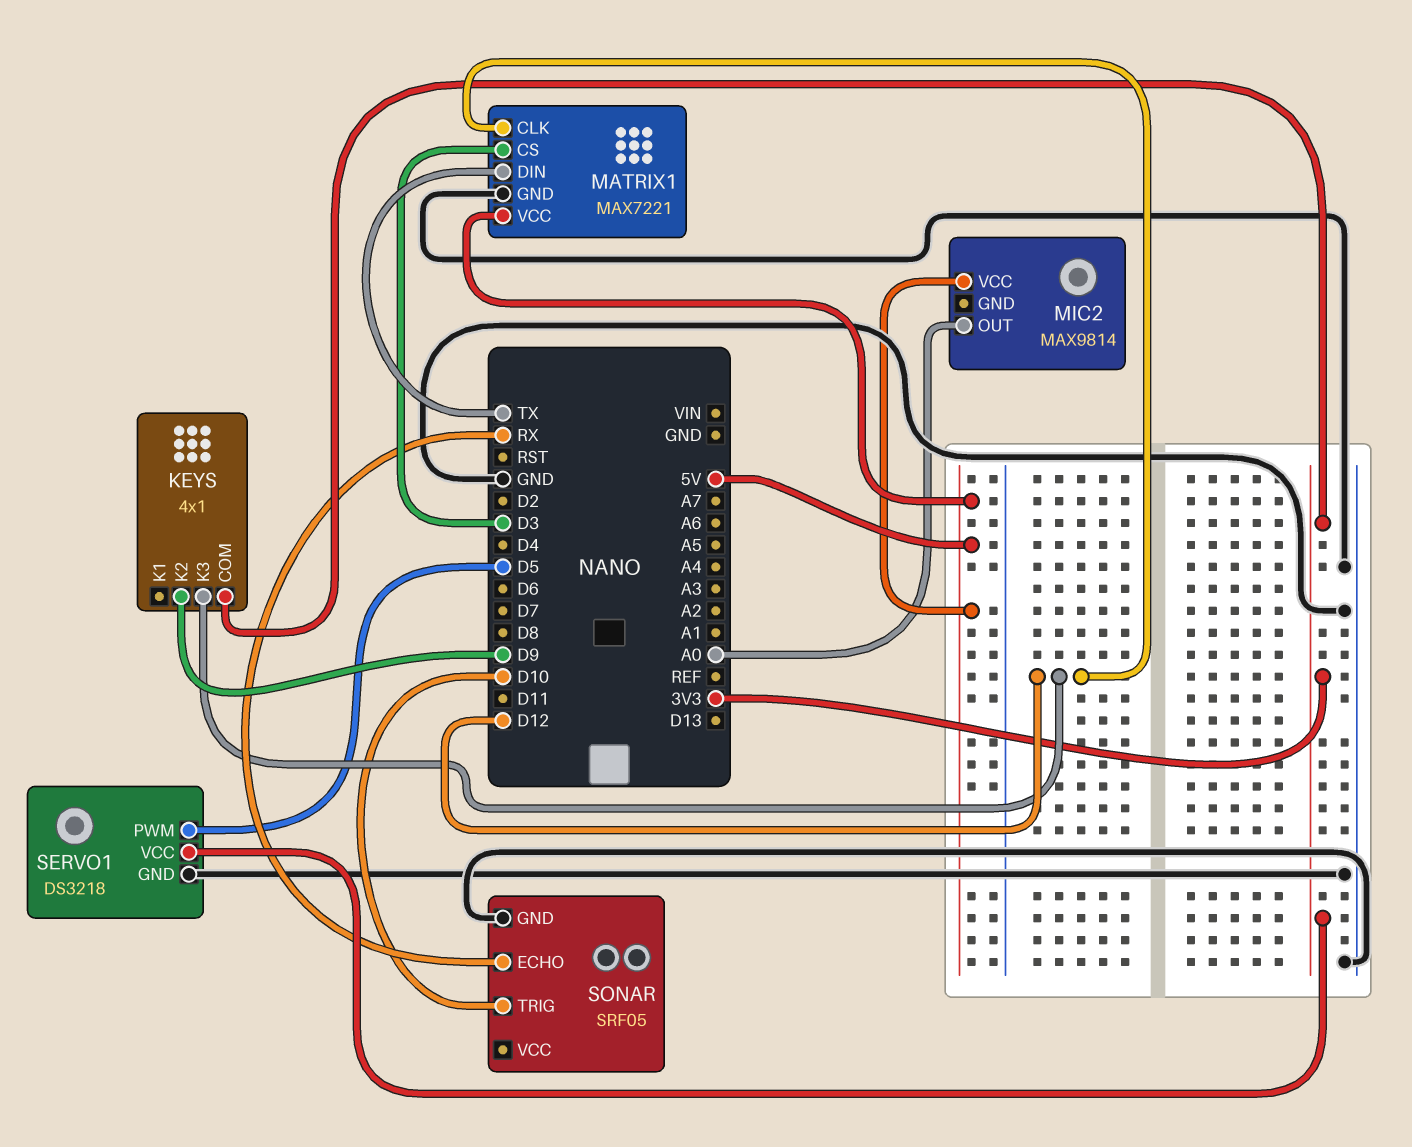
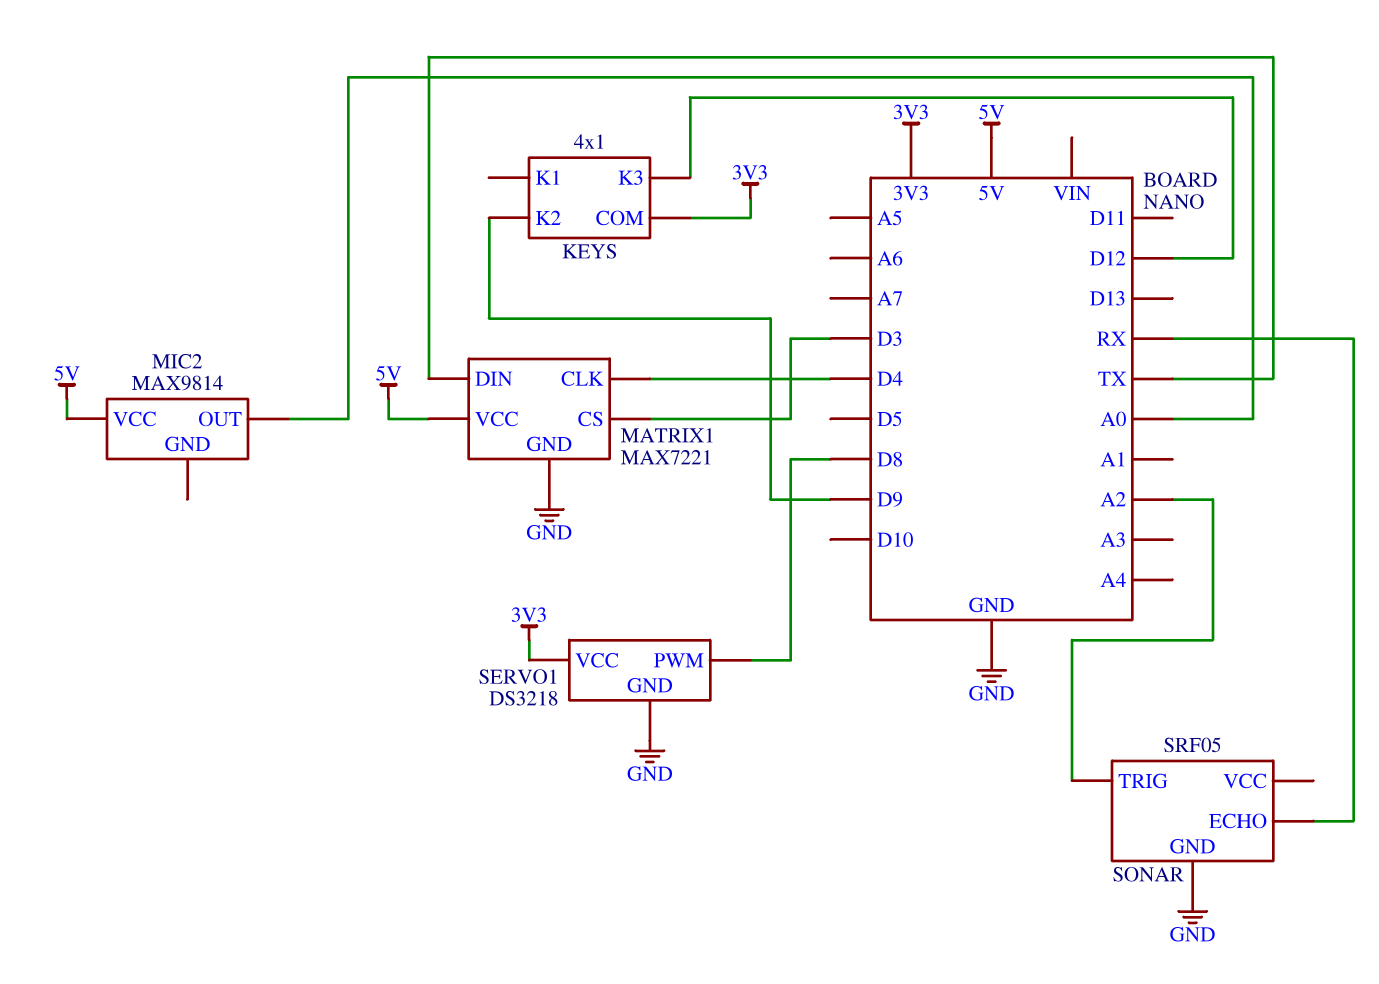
MATRIX1 pin CLK: D12 -> D4
SERVO1 pin PWM: D5 -> D8
SONAR pin TRIG: D10 -> A2

